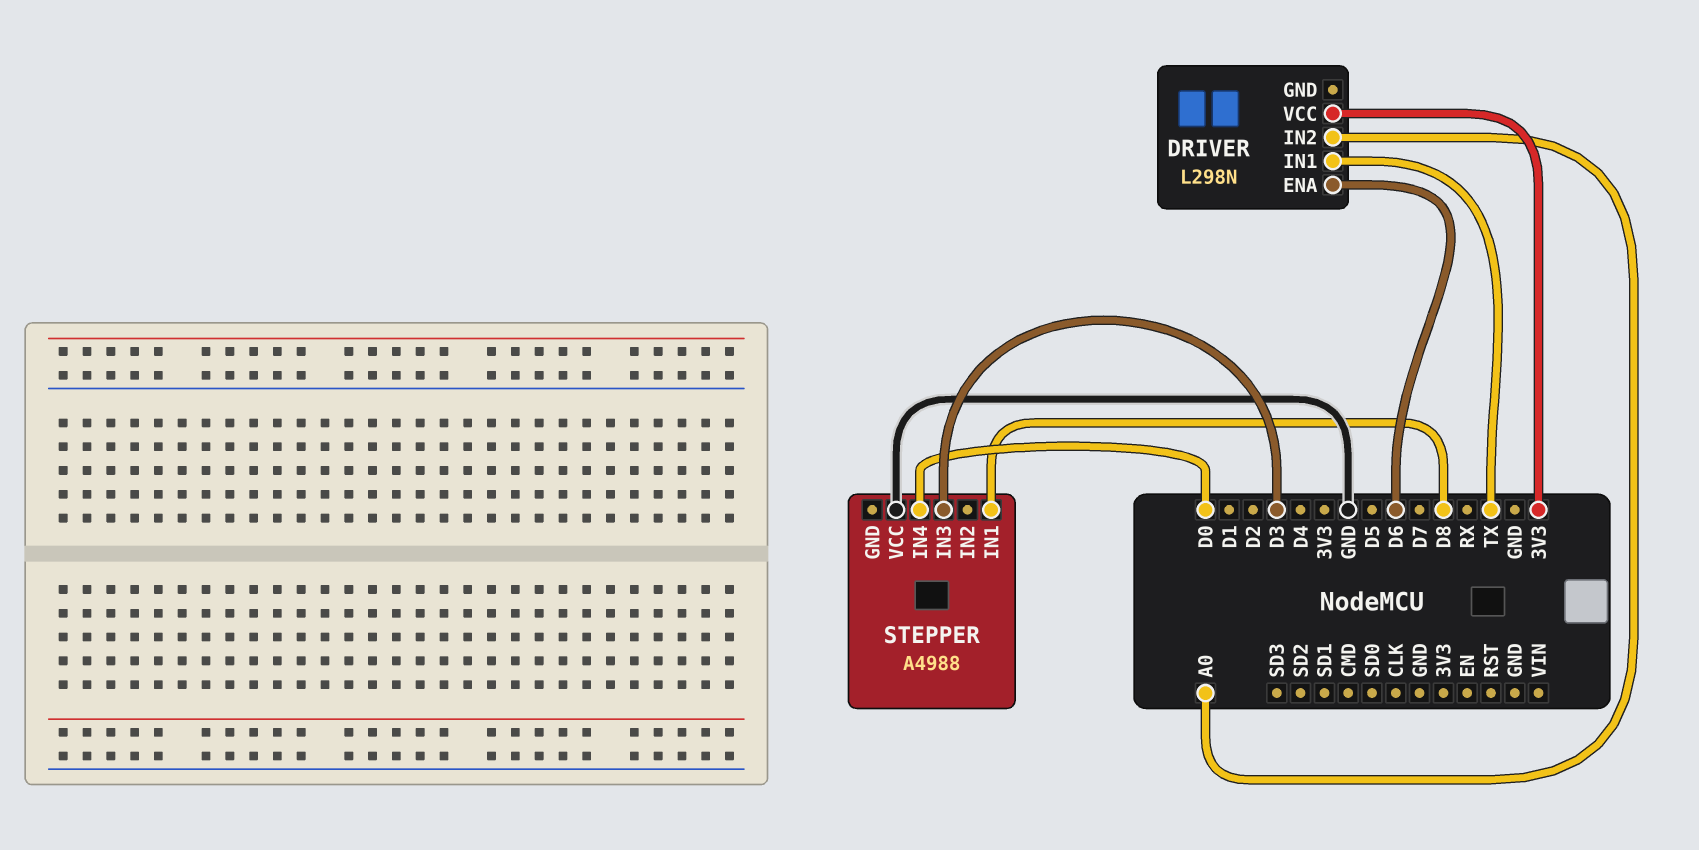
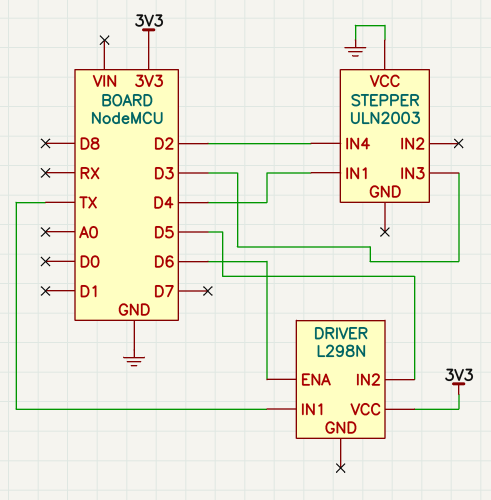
DRIVER pin IN2: A0 -> D5
STEPPER: A4988 -> ULN2003
STEPPER pin IN1: D8 -> D4
STEPPER pin IN4: D0 -> D2

